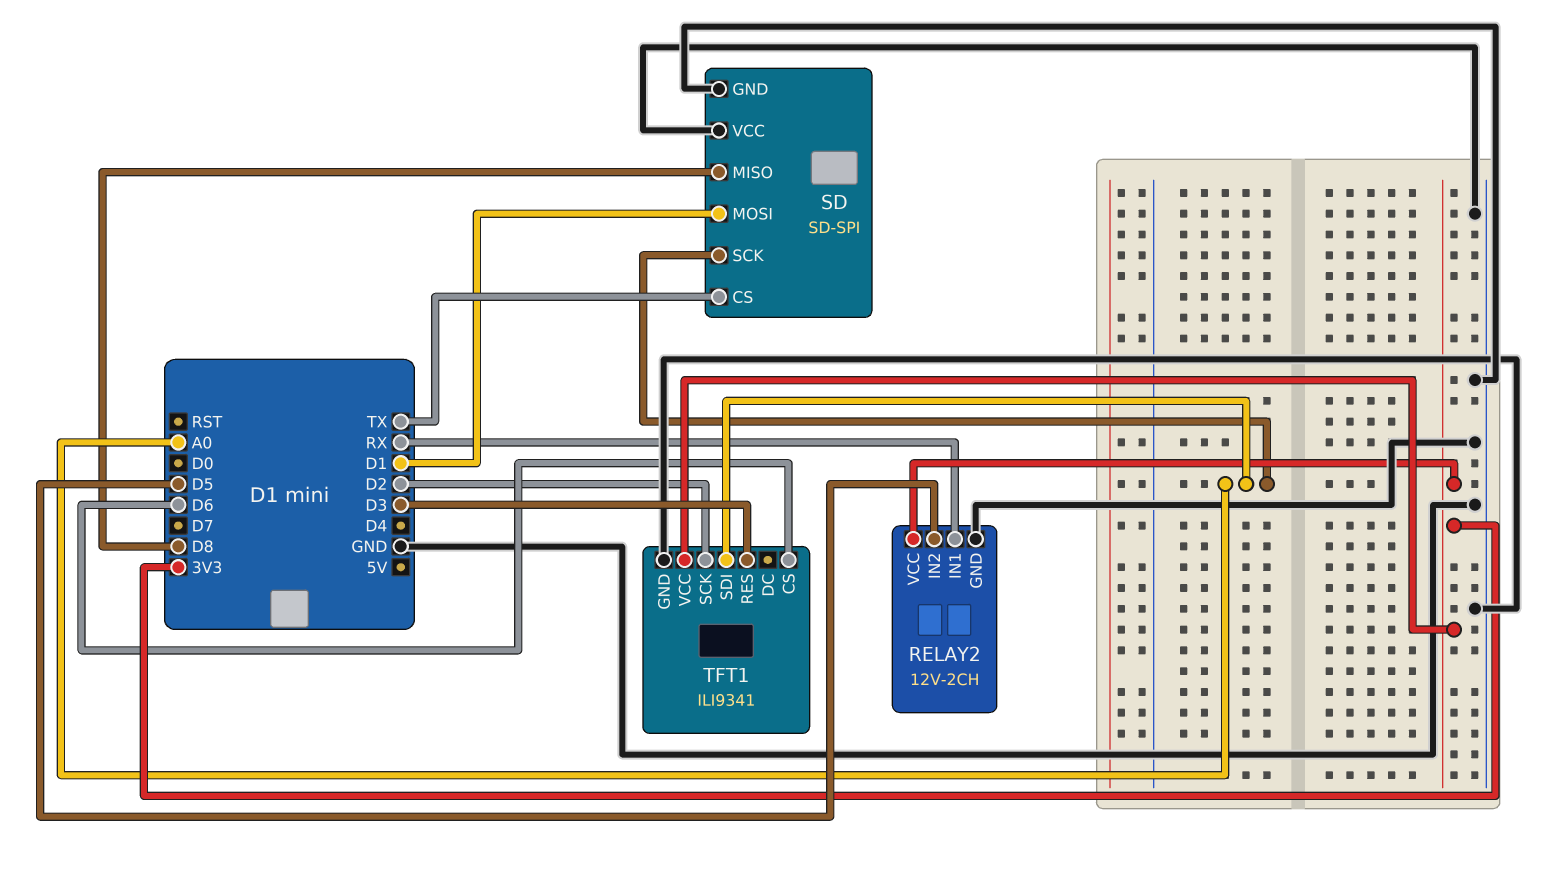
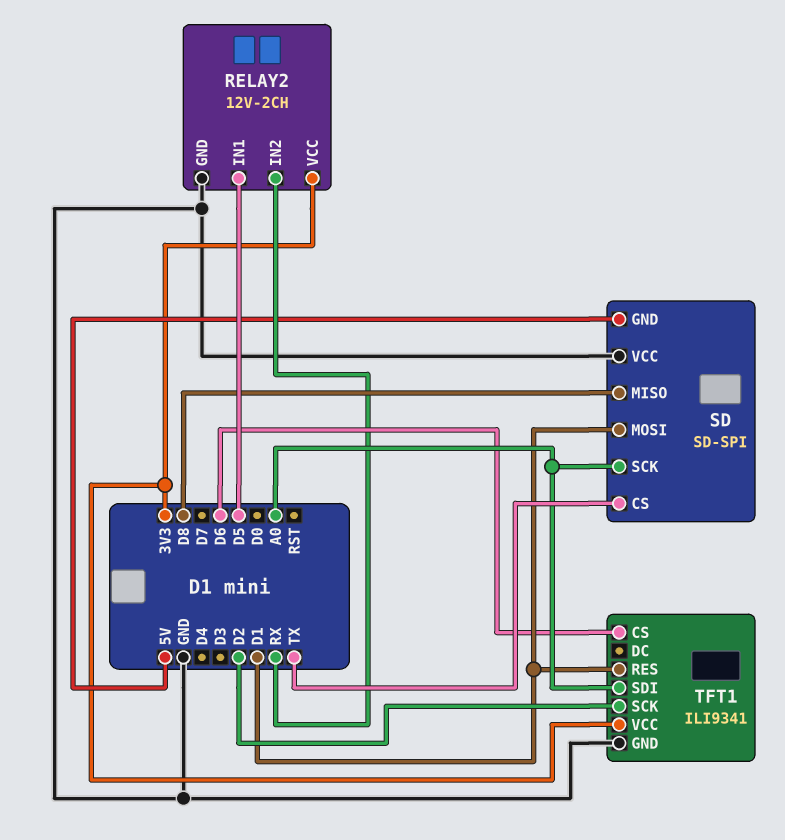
RELAY2 pin IN1: RX -> D5
RELAY2 pin IN2: D5 -> RX
SD pin GND: GND -> 5V
TFT1 pin RES: D3 -> D1

